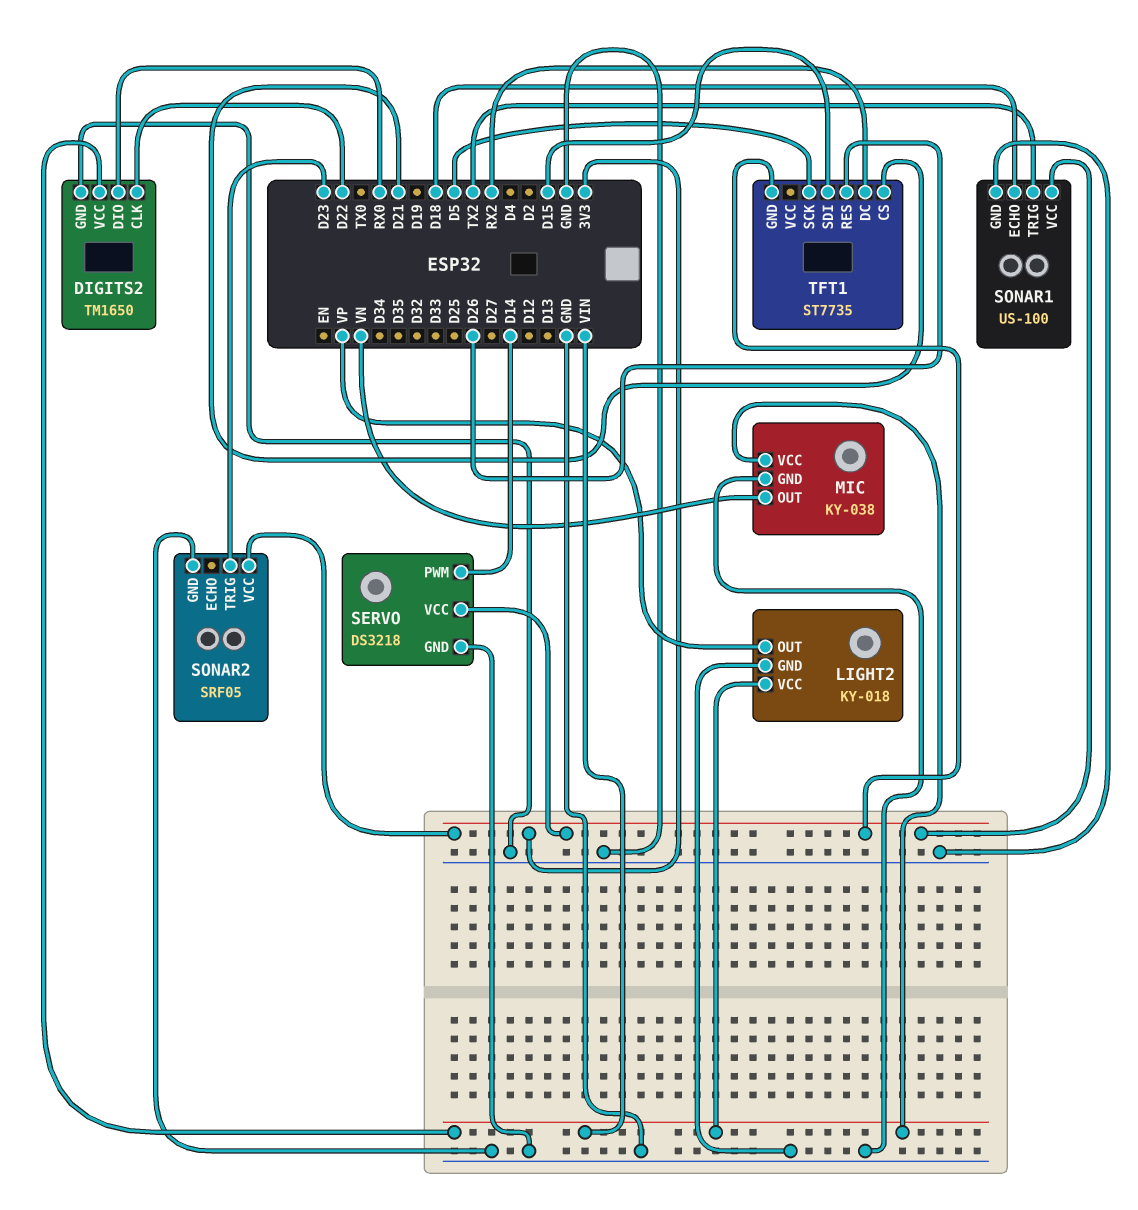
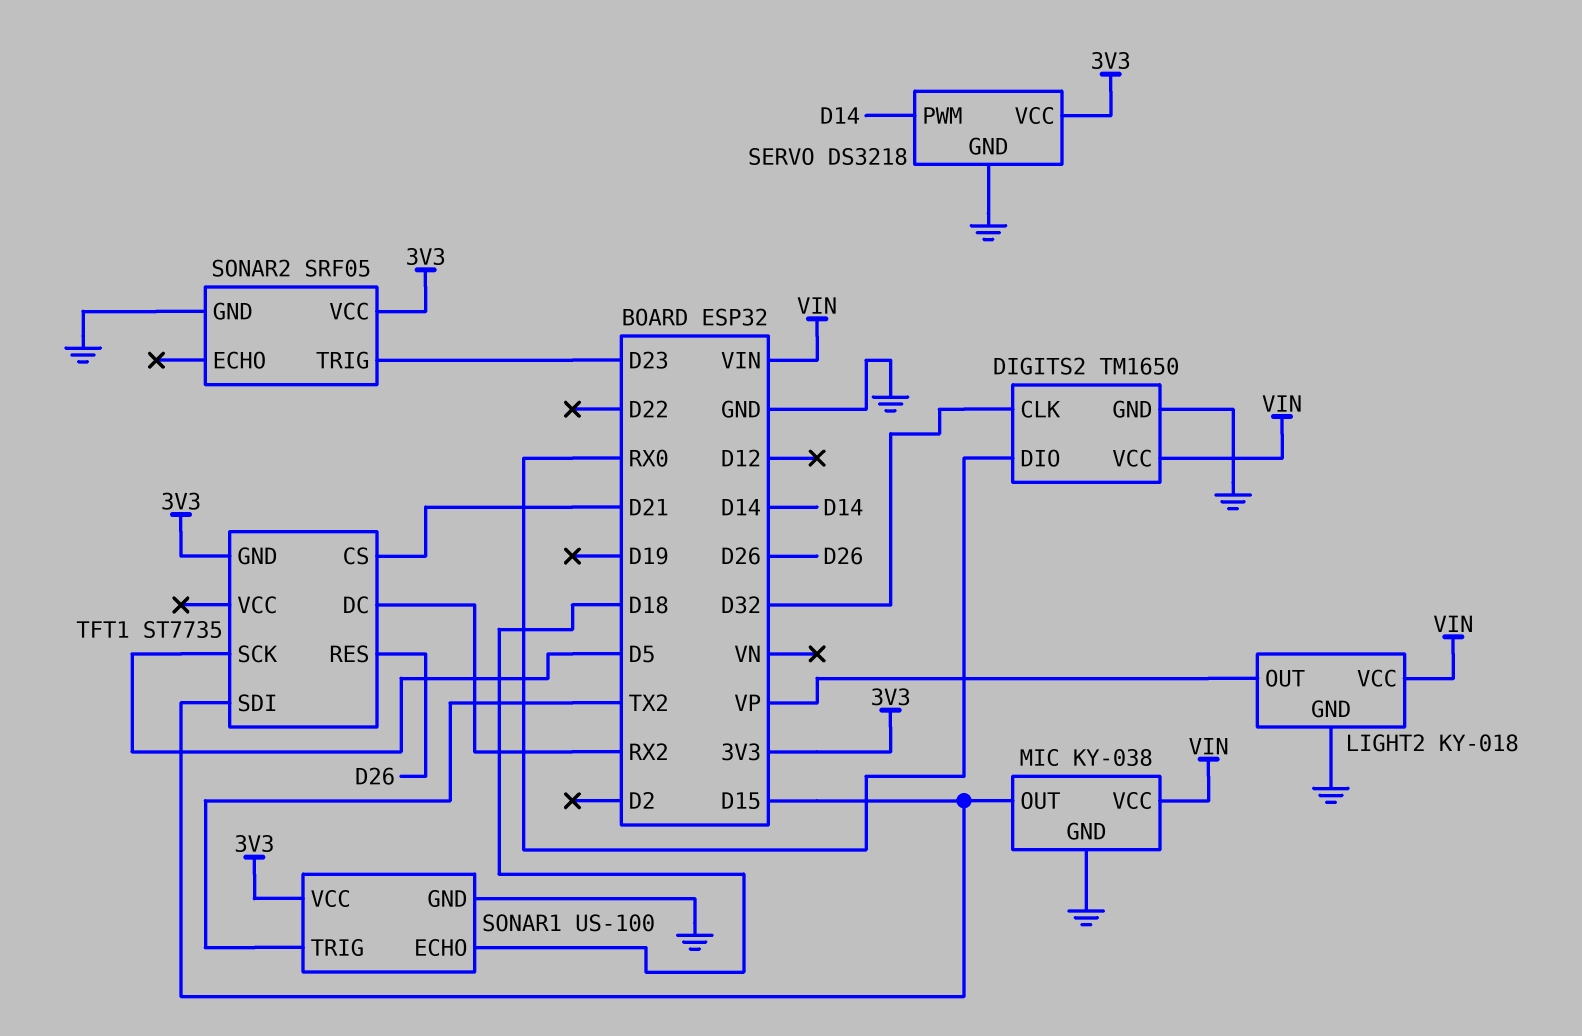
DIGITS2 pin CLK: D22 -> D32
MIC pin OUT: VN -> D15

